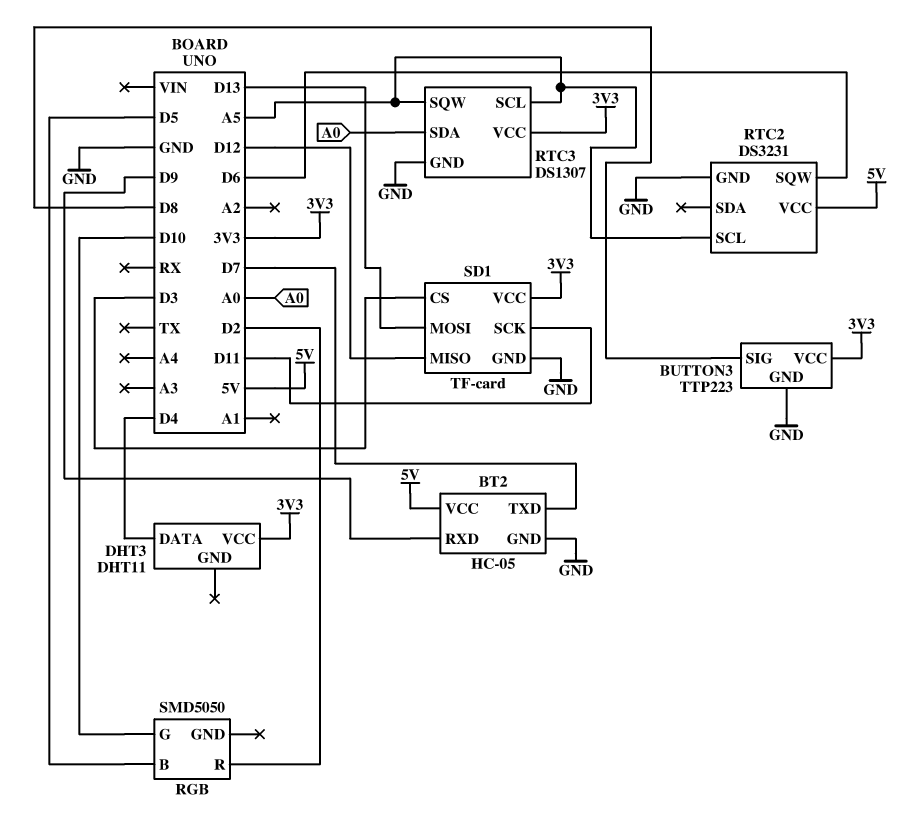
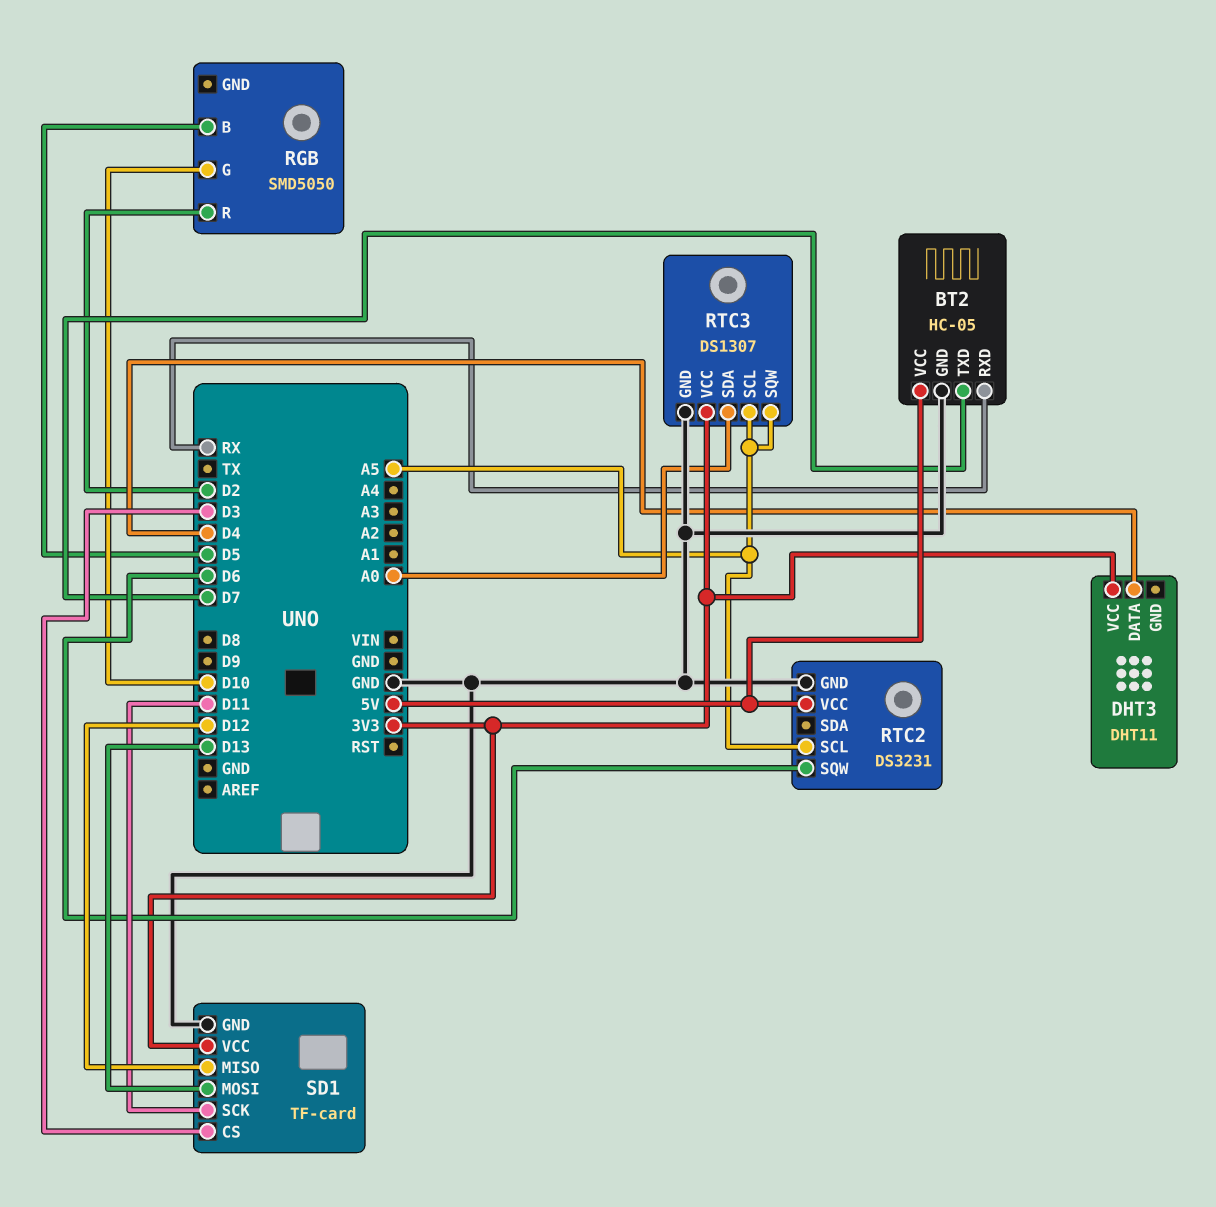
BT2 pin RXD: D9 -> RX
BUTTON3: TTP223 -> none
BUTTON3 pin GND: GND -> none
BUTTON3 pin SIG: D8 -> none
BUTTON3 pin VCC: 3V3 -> none

